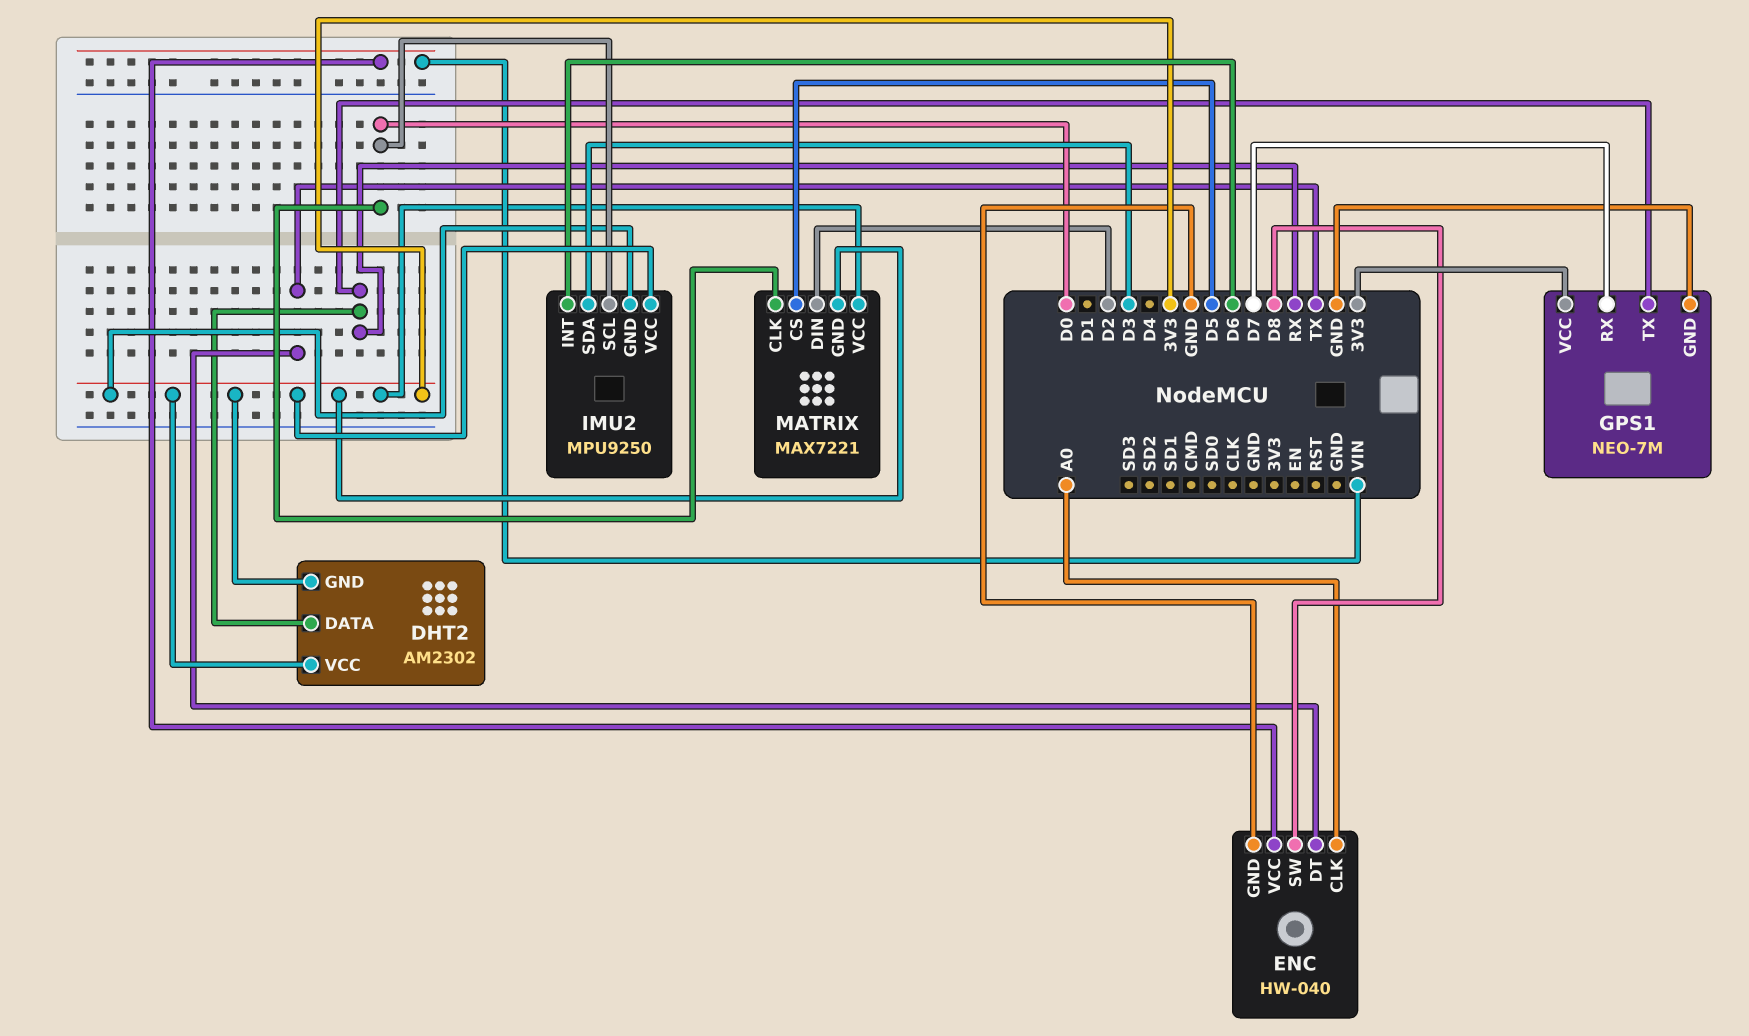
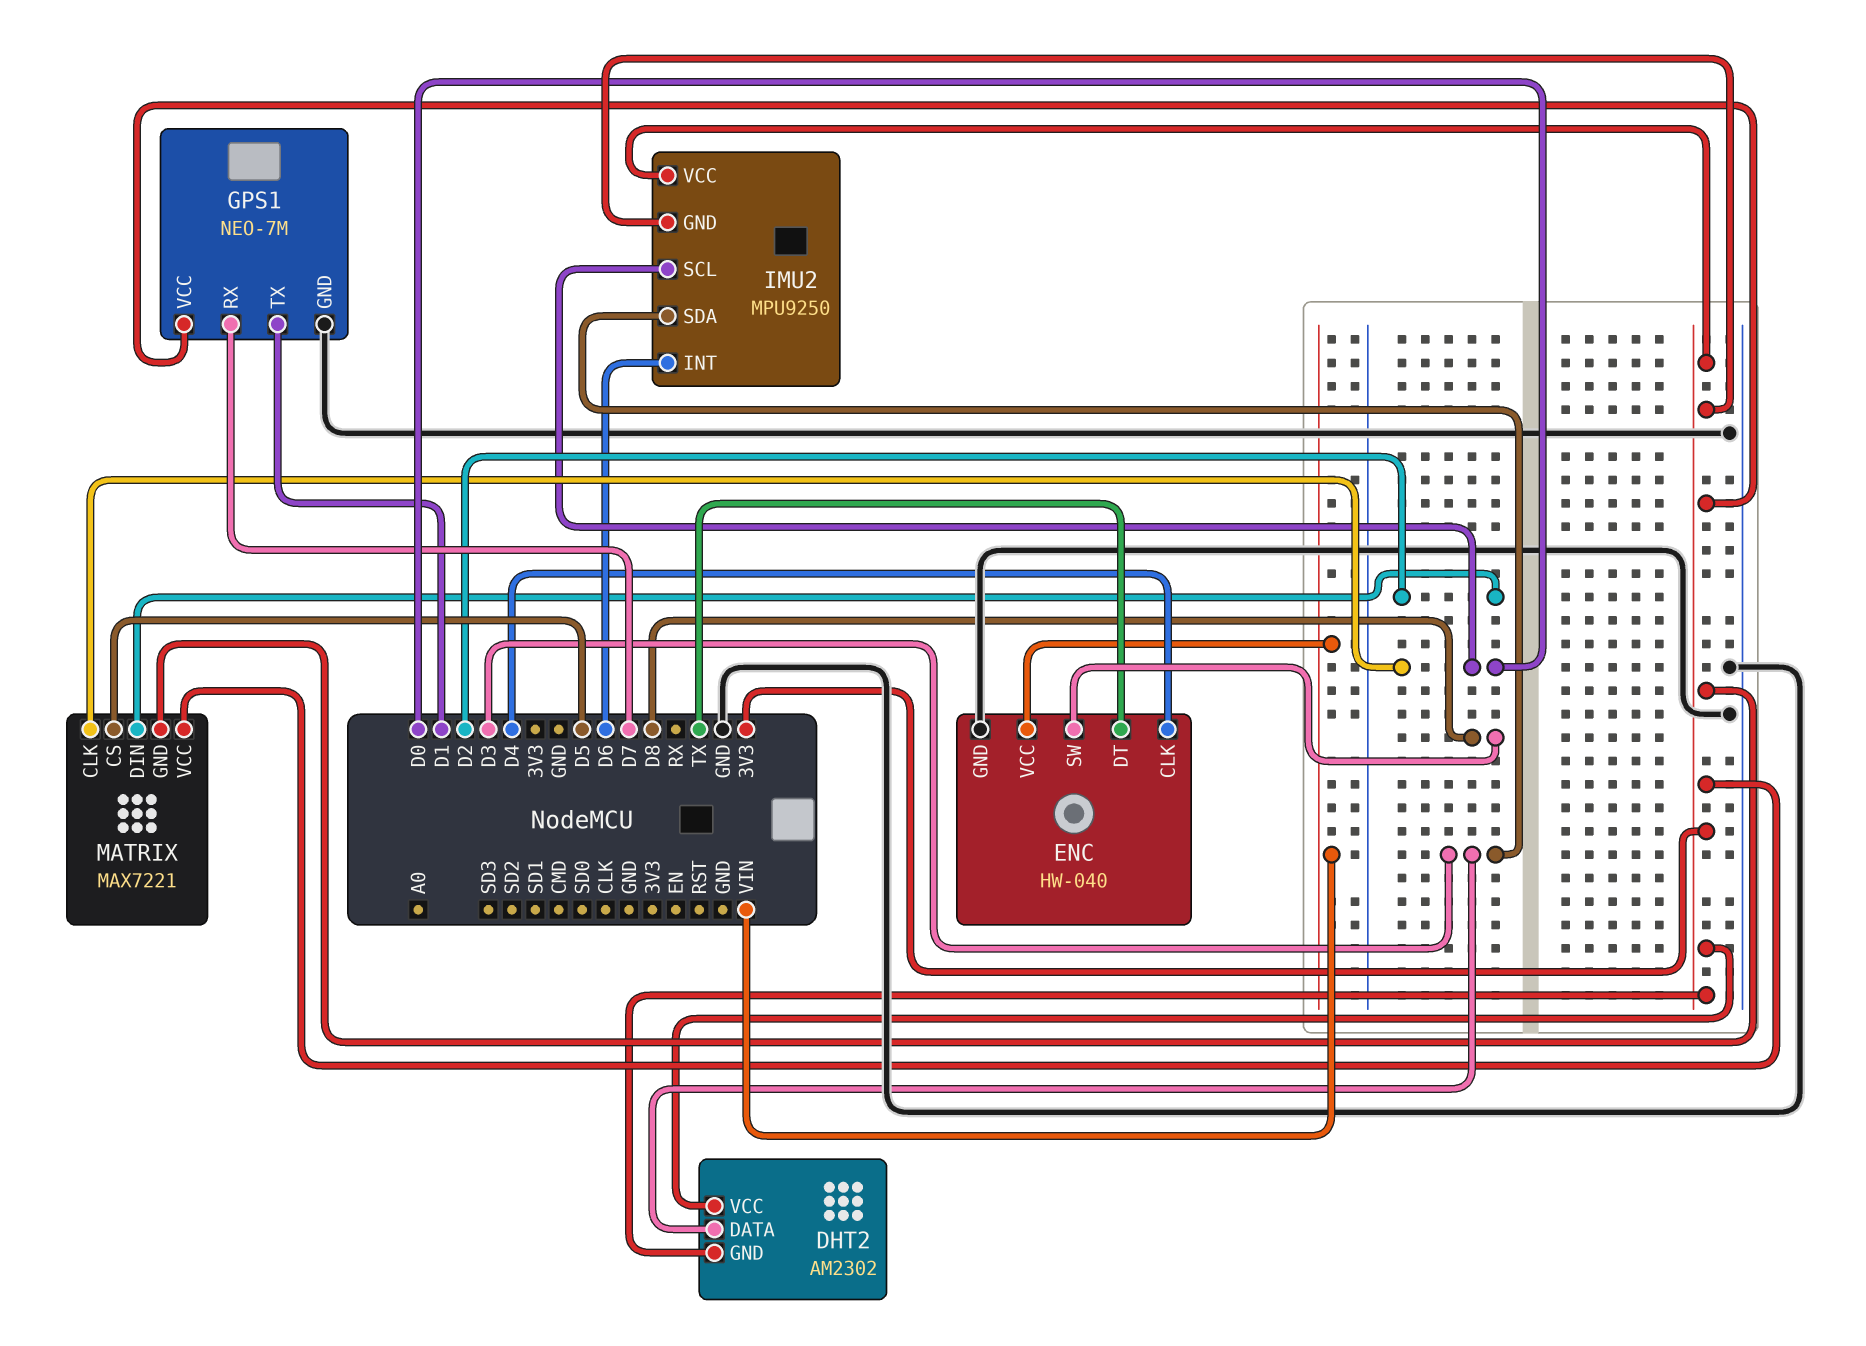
DHT2 pin DATA: RX -> D3
ENC pin CLK: A0 -> D4
GPS1 pin TX: RX -> D1

